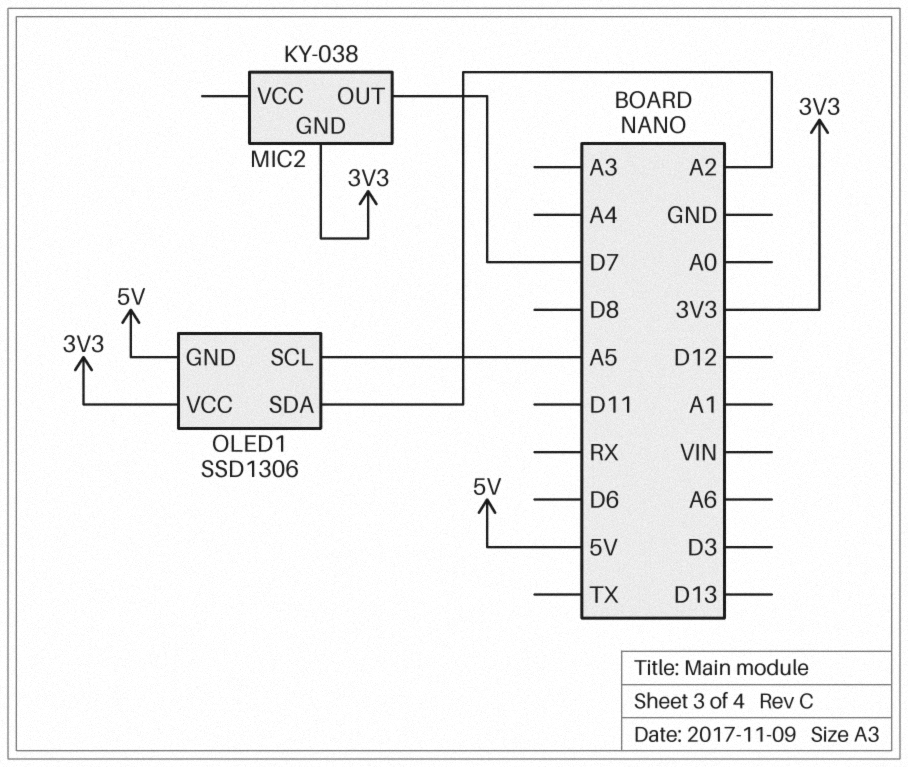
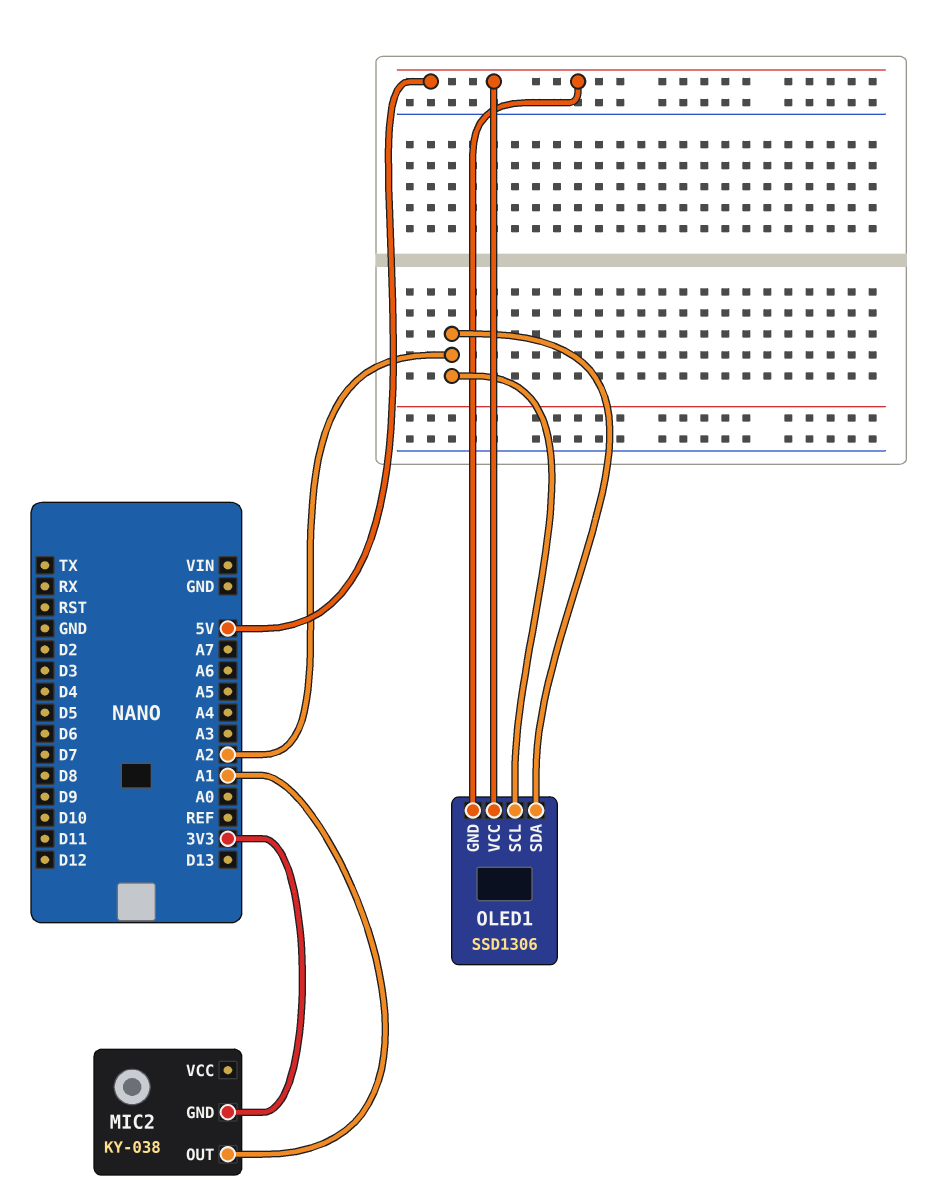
MIC2 pin OUT: D7 -> A1
OLED1 pin SCL: A5 -> A2
OLED1 pin VCC: 3V3 -> 5V

